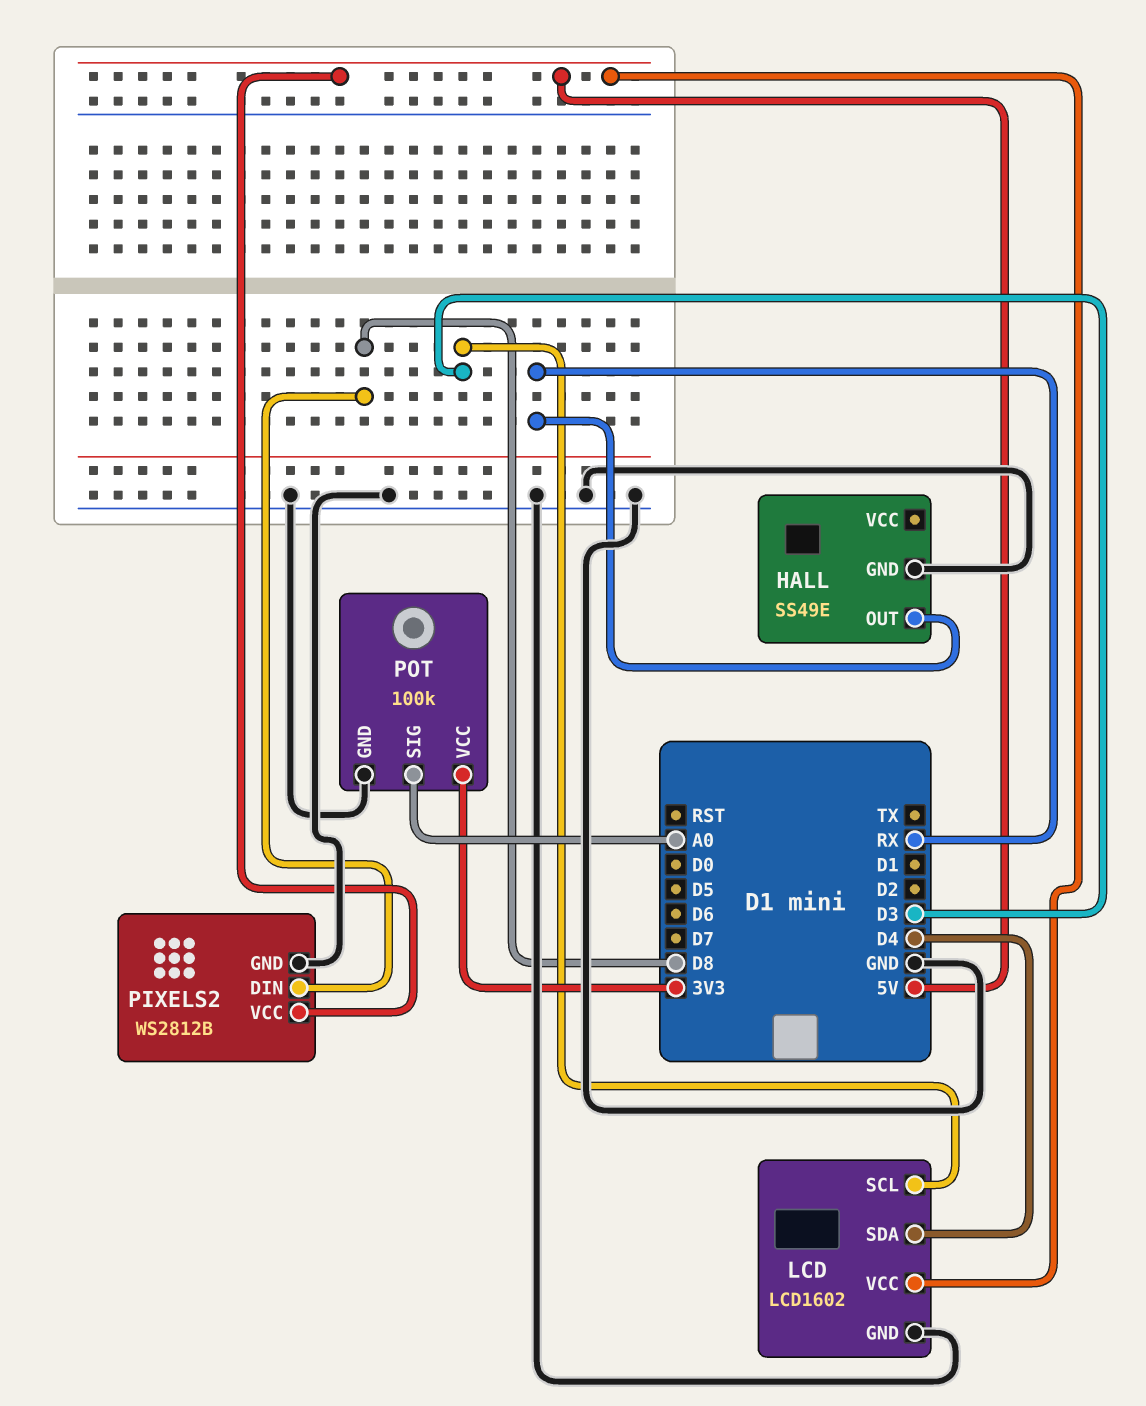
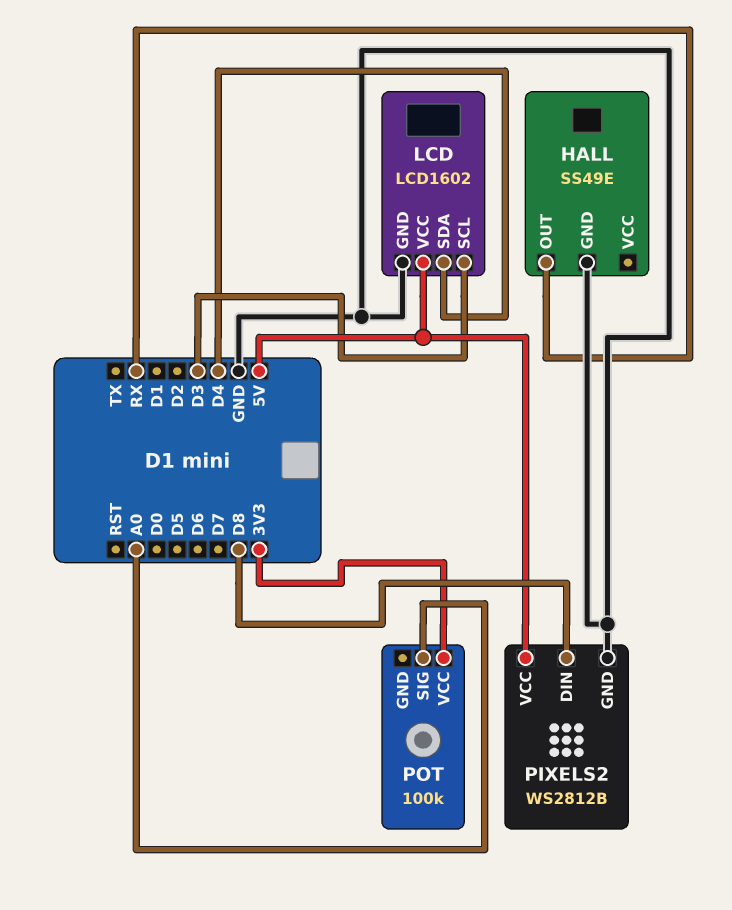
POT pin GND: GND -> none

